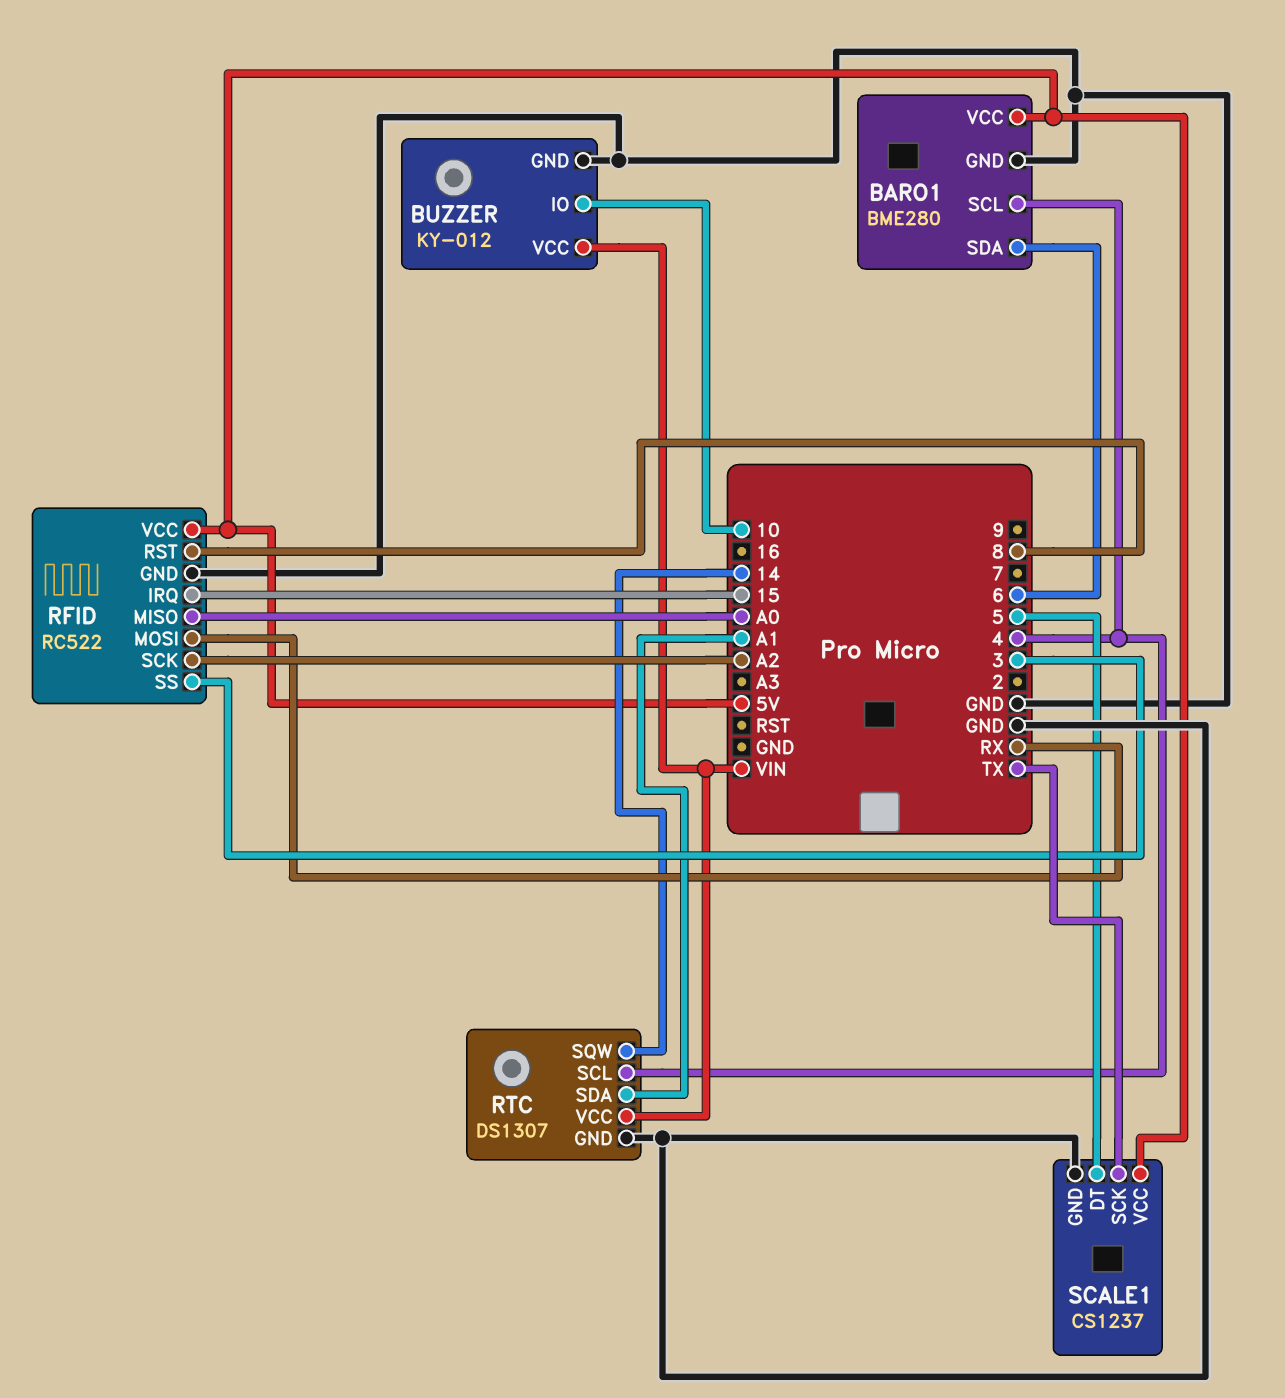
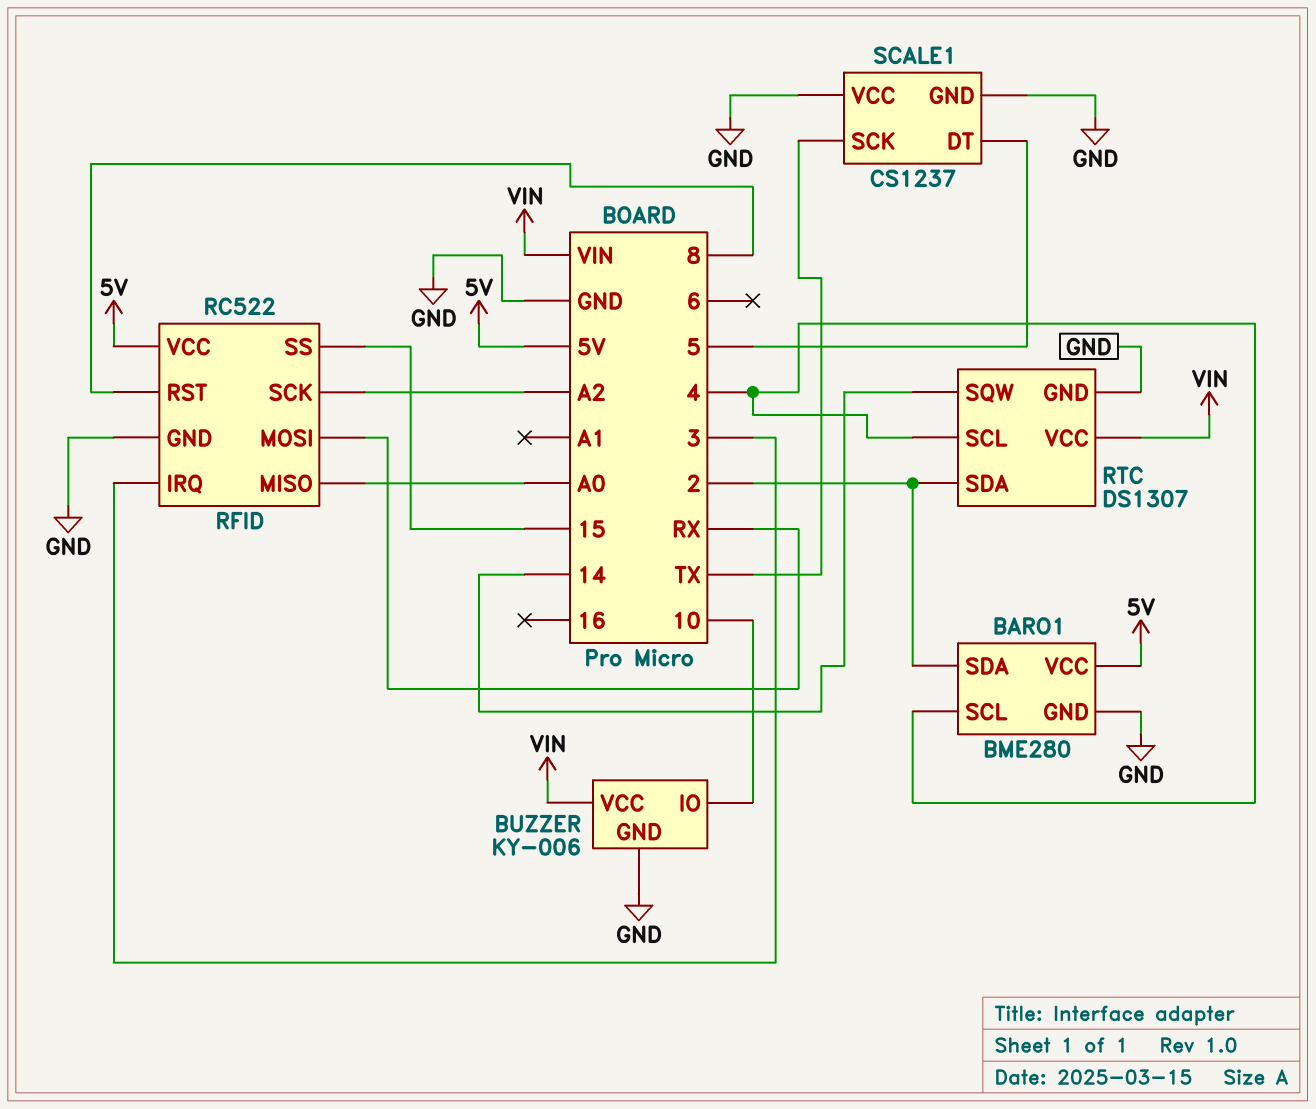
BARO1 pin SDA: 6 -> 2
BUZZER: KY-012 -> KY-006
RFID pin IRQ: 15 -> 3
RFID pin SS: 3 -> 15
RTC pin SDA: A1 -> 2
SCALE1 pin VCC: 5V -> GND

